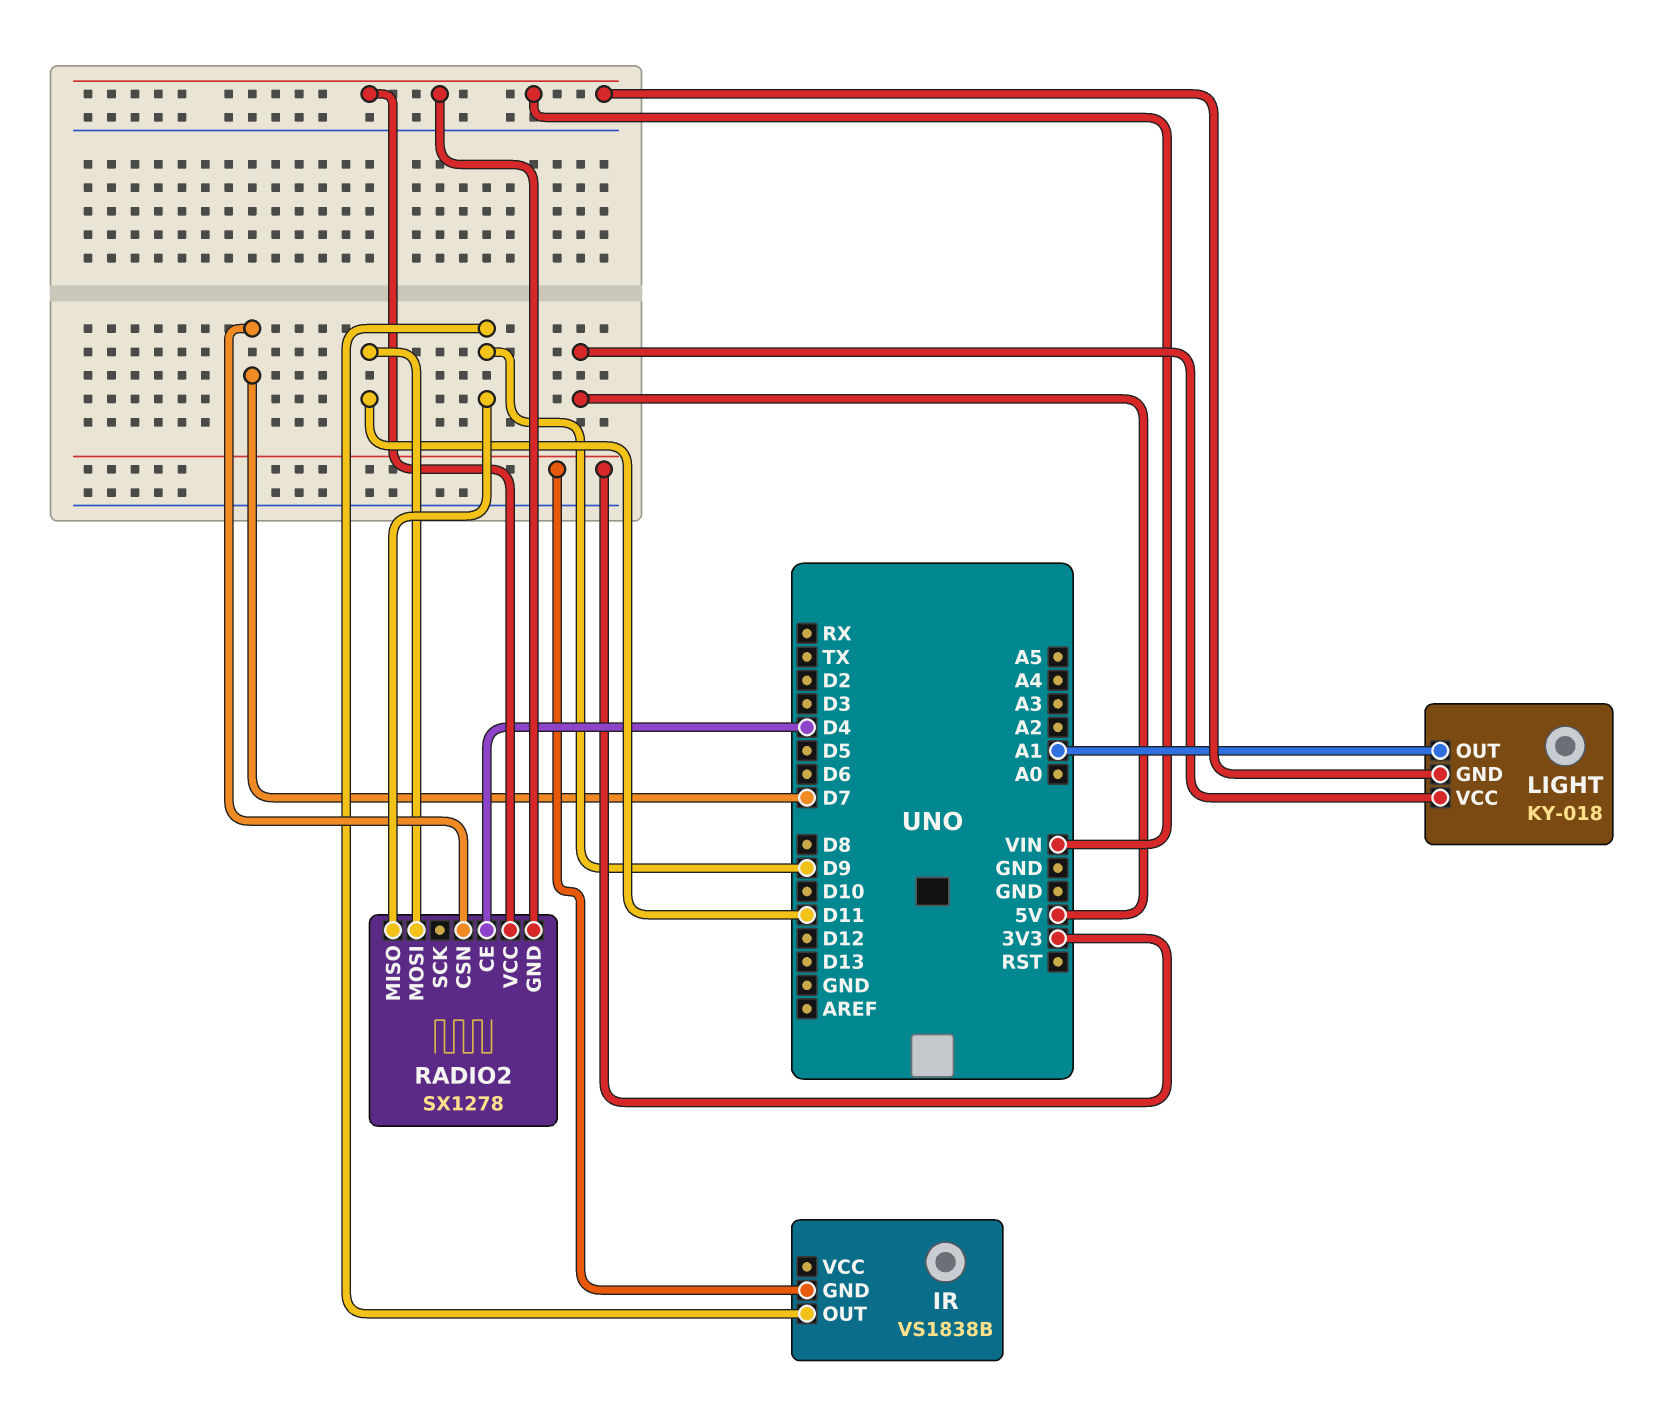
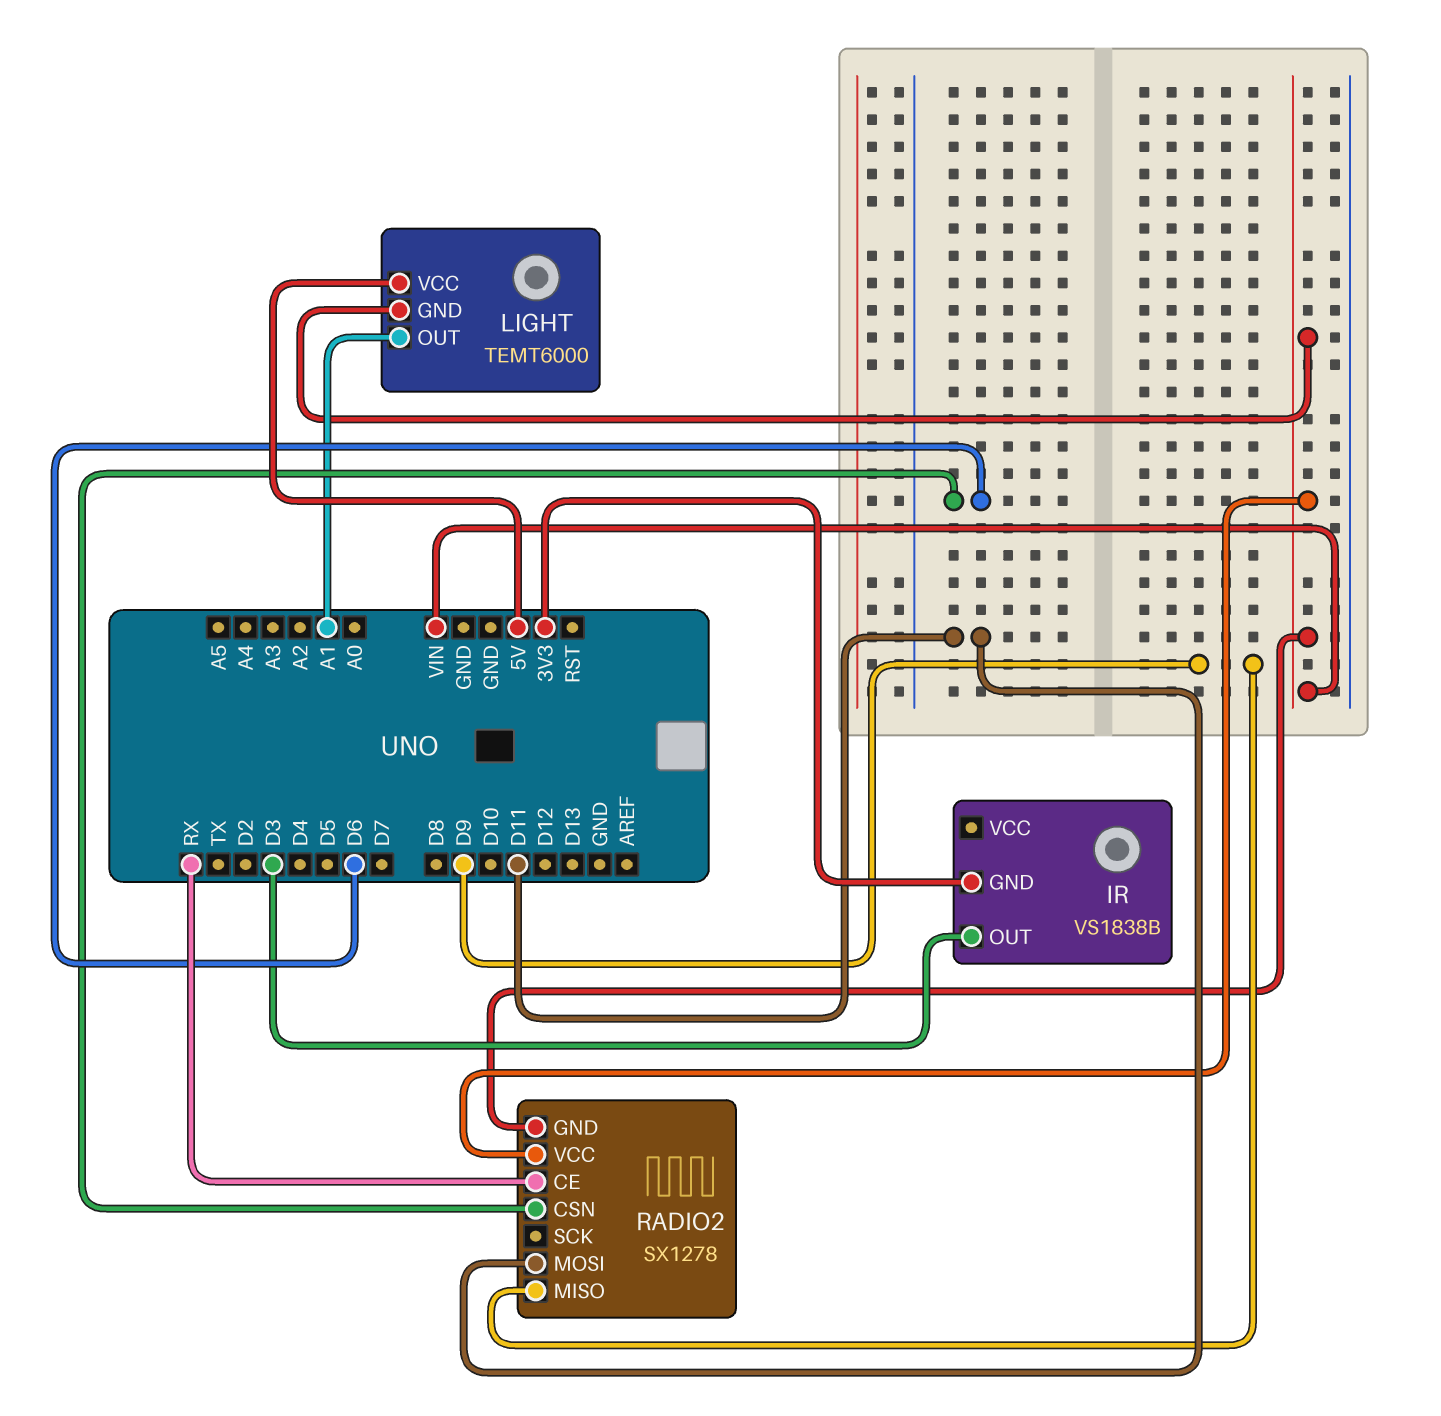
IR pin OUT: D9 -> D3
LIGHT: KY-018 -> TEMT6000
RADIO2 pin CE: D4 -> RX
RADIO2 pin CSN: D7 -> D6

